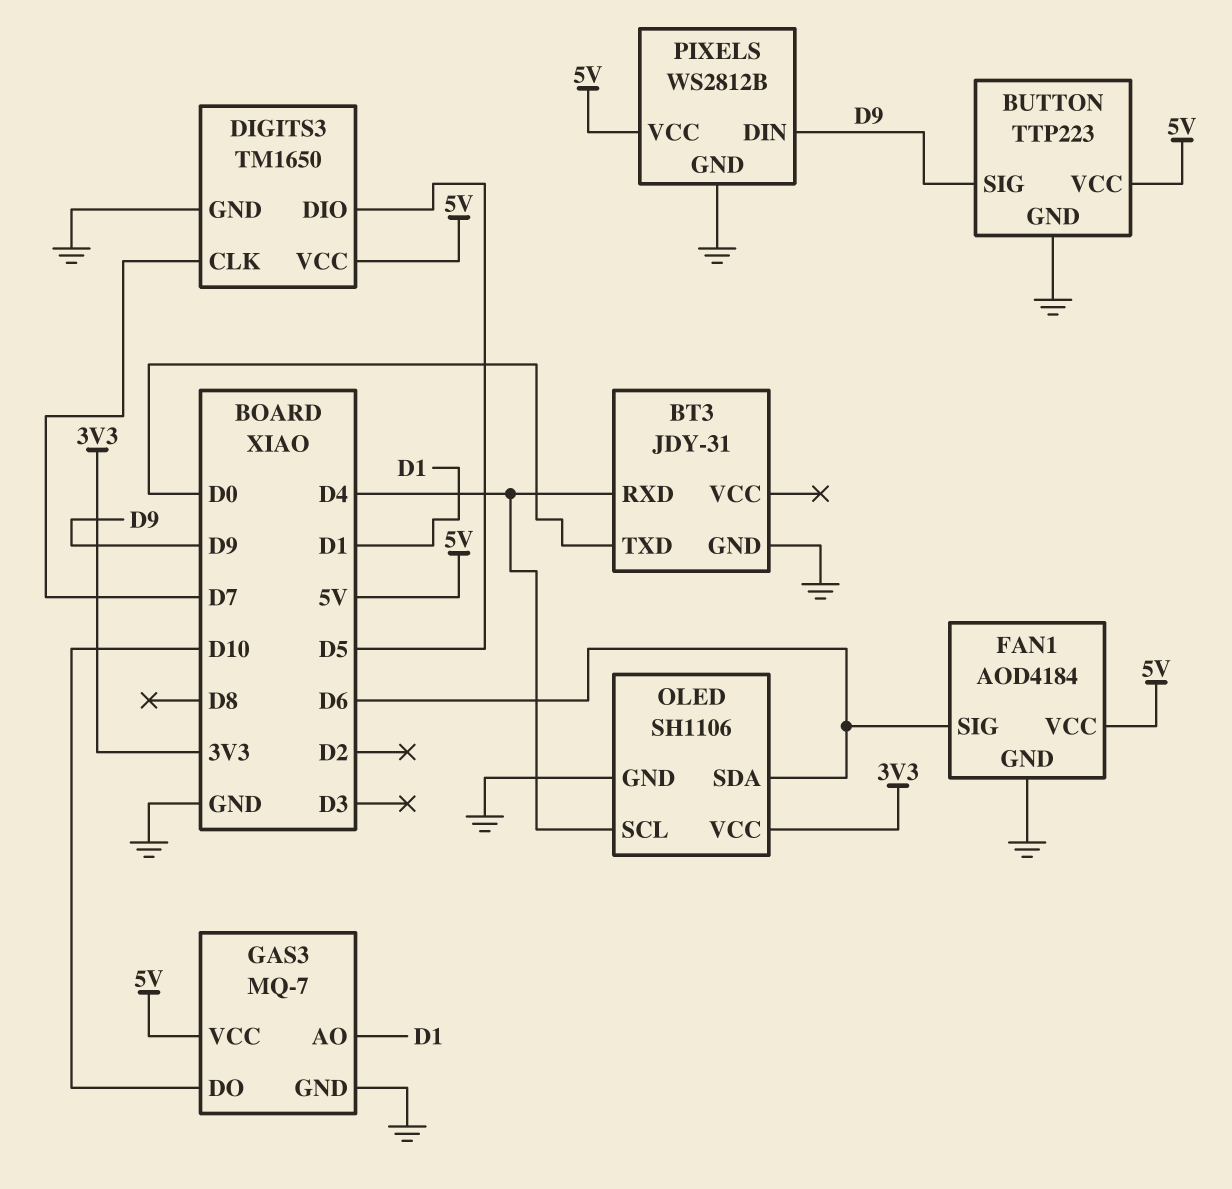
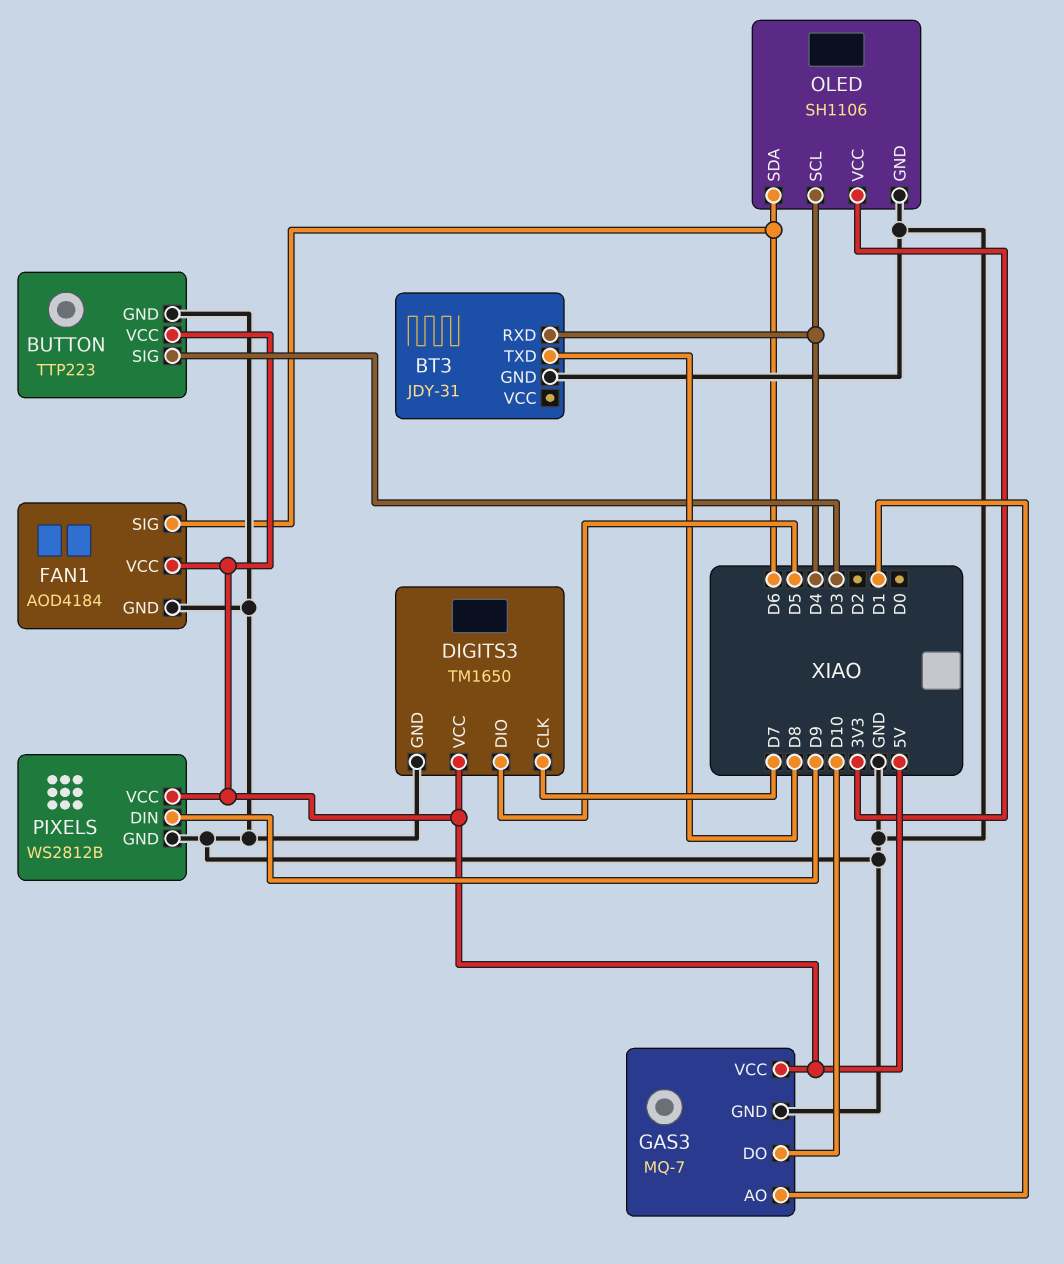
BT3 pin TXD: D0 -> D8
BUTTON pin SIG: D9 -> D3

